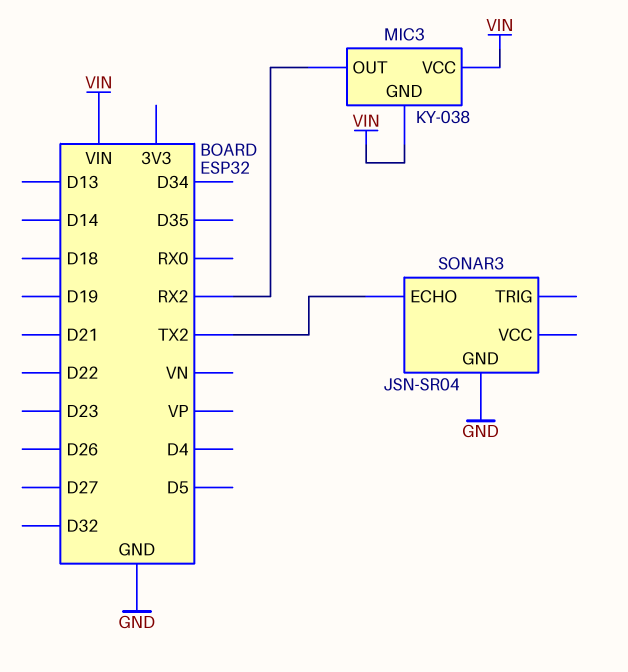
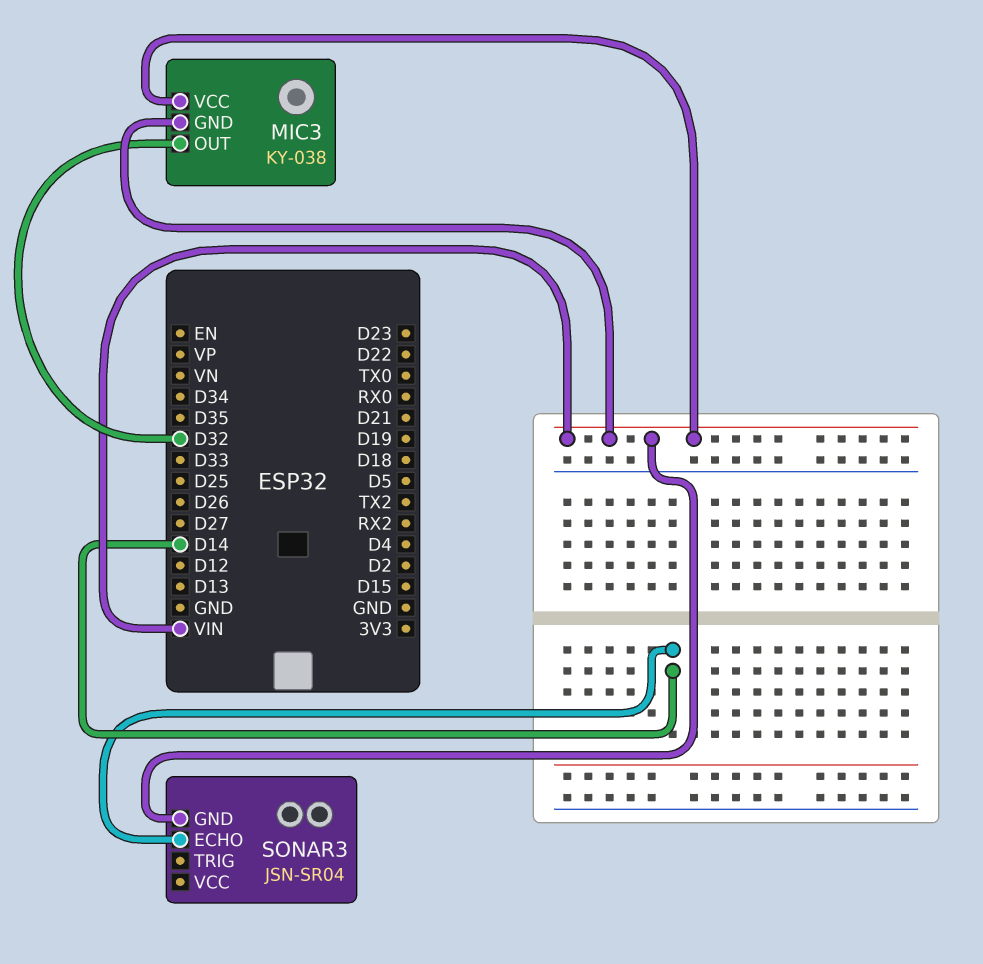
MIC3 pin OUT: RX2 -> D32
SONAR3 pin ECHO: TX2 -> D14
SONAR3 pin GND: GND -> VIN

